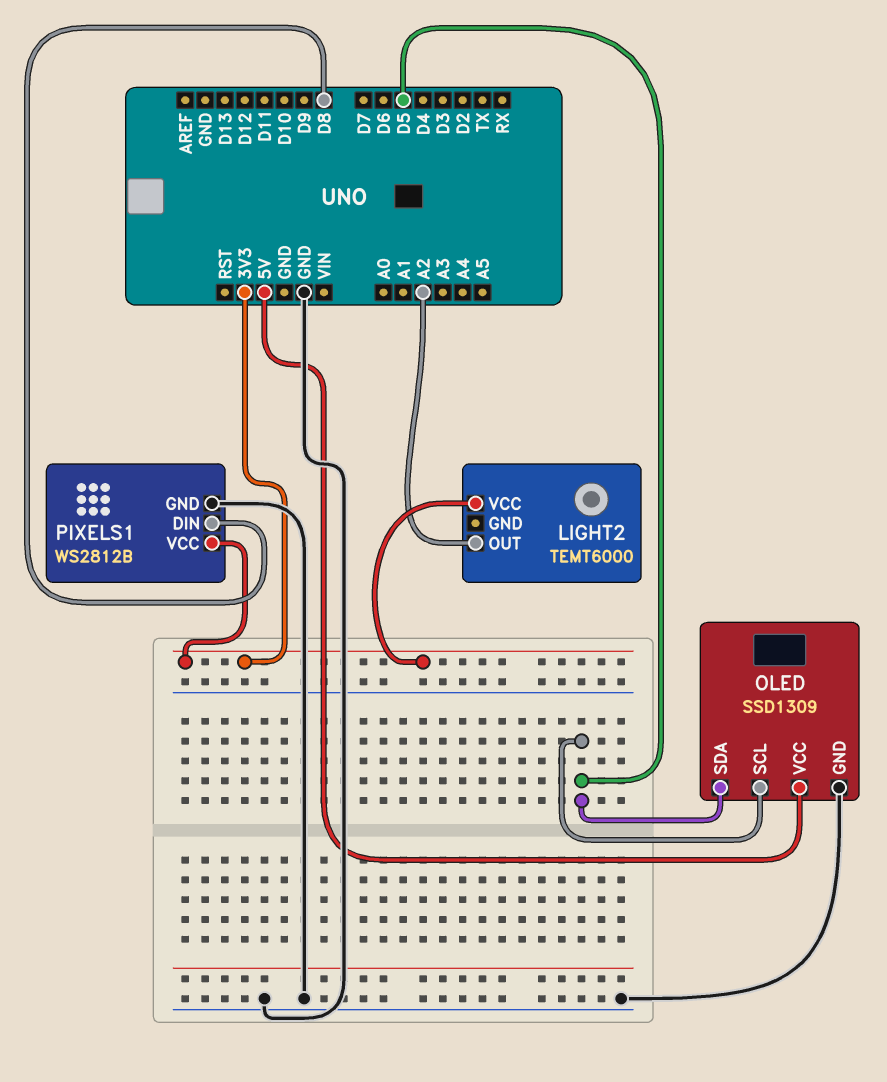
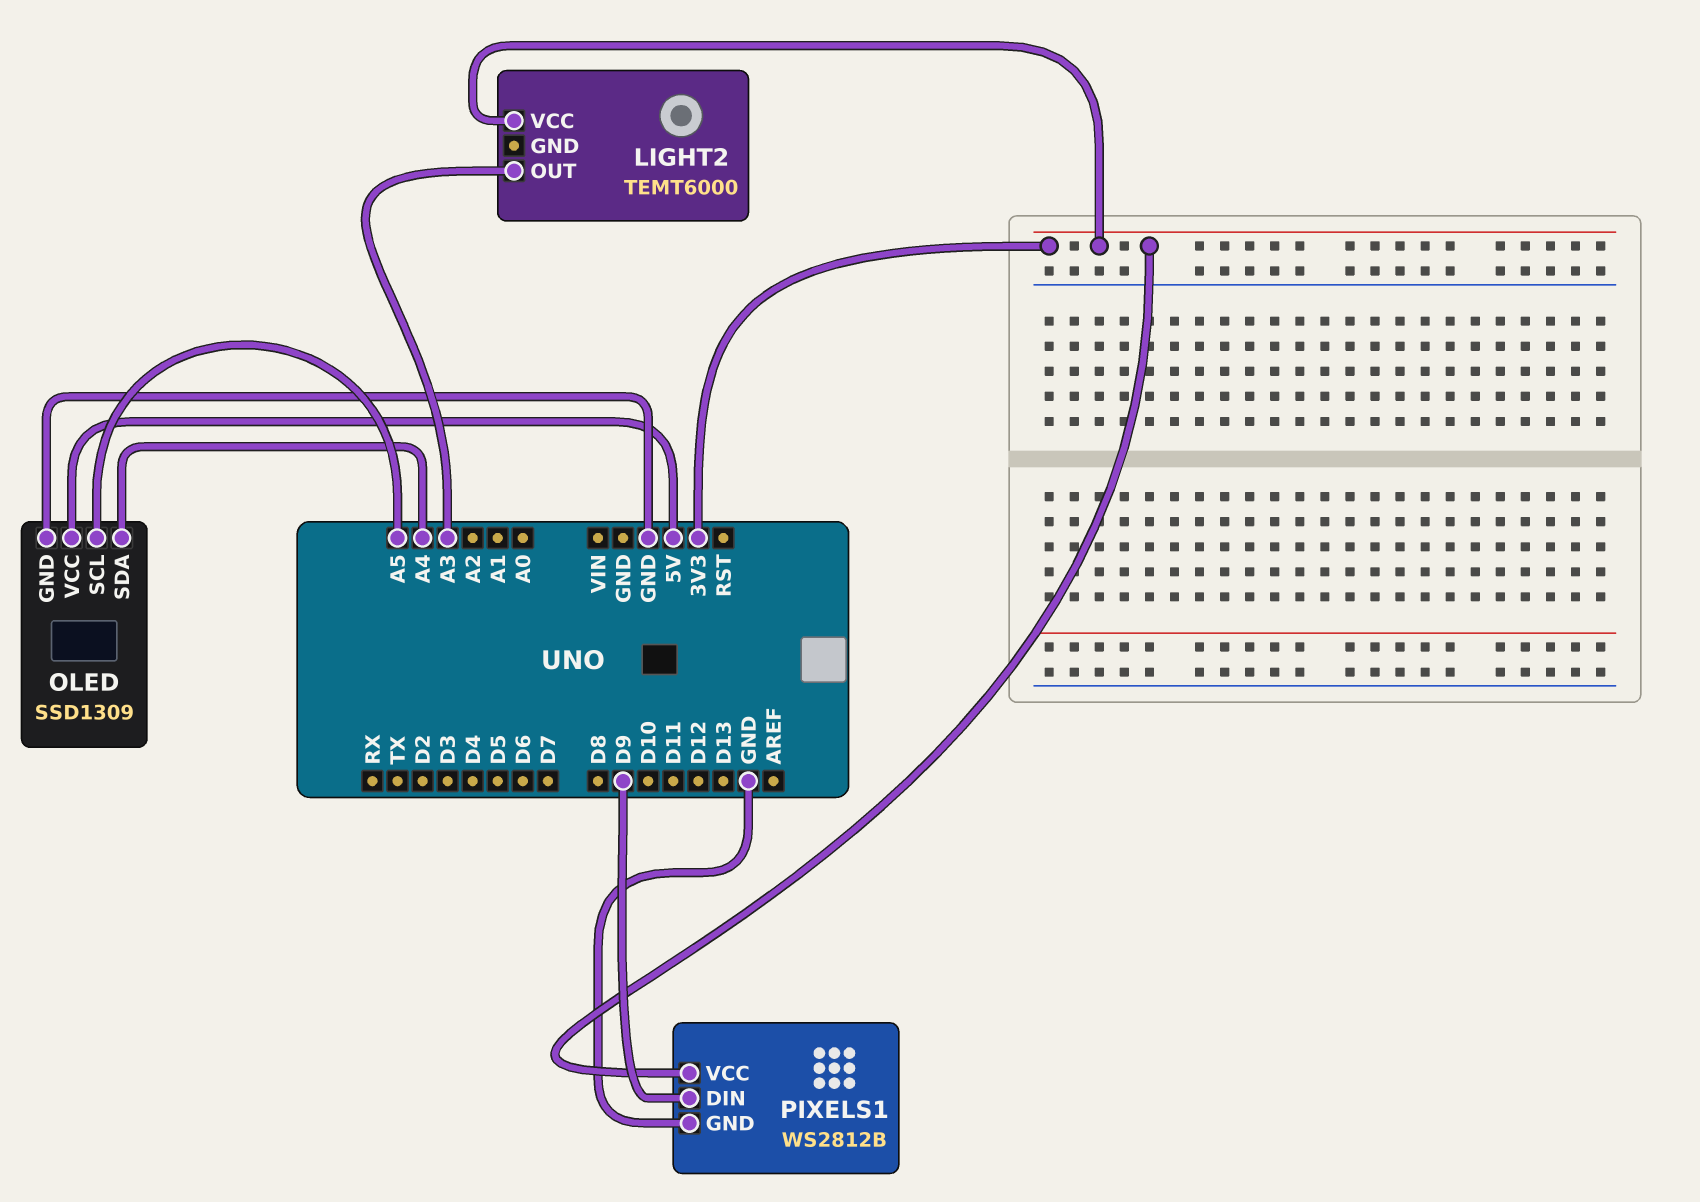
LIGHT2 pin OUT: A2 -> A3
OLED pin SCL: D5 -> A5
OLED pin SDA: D5 -> A4
PIXELS1 pin DIN: D8 -> D9

